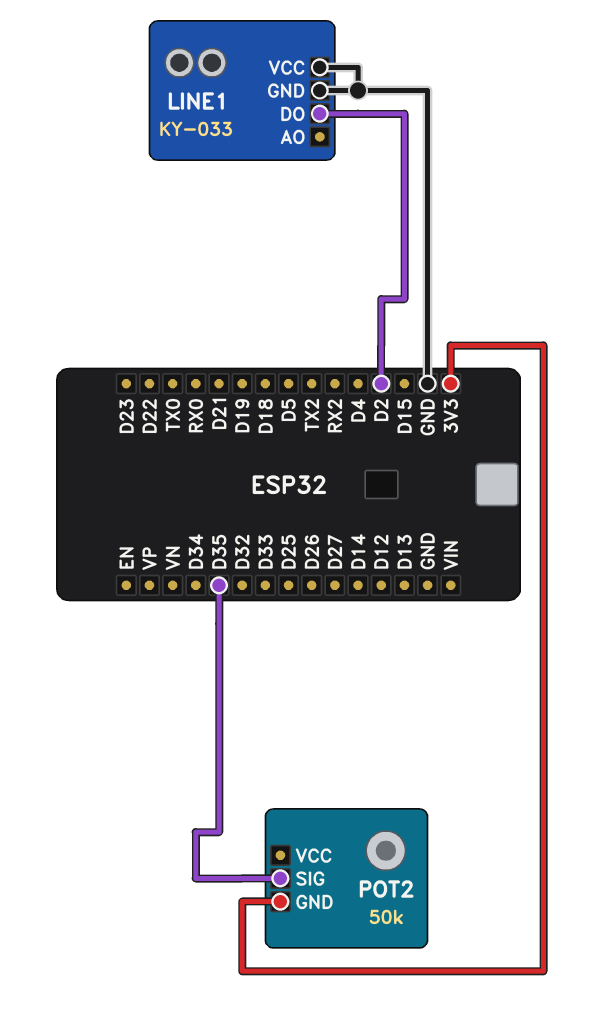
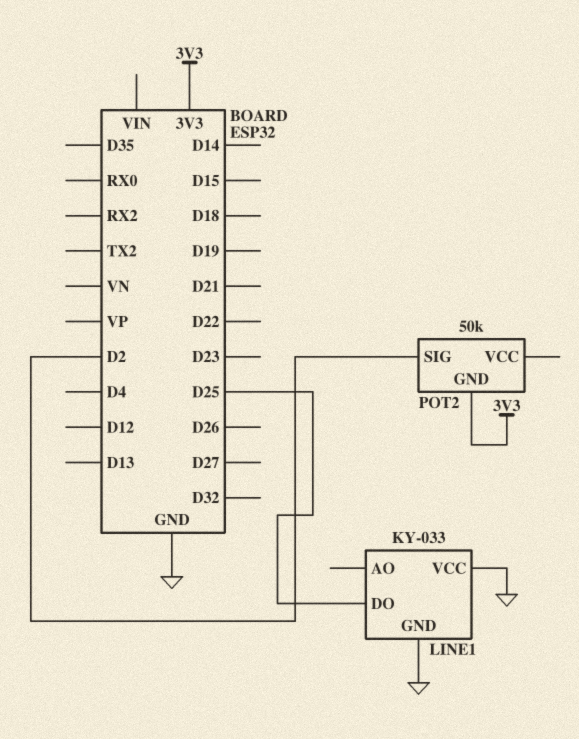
LINE1 pin DO: D2 -> D25
POT2 pin SIG: D35 -> D2

